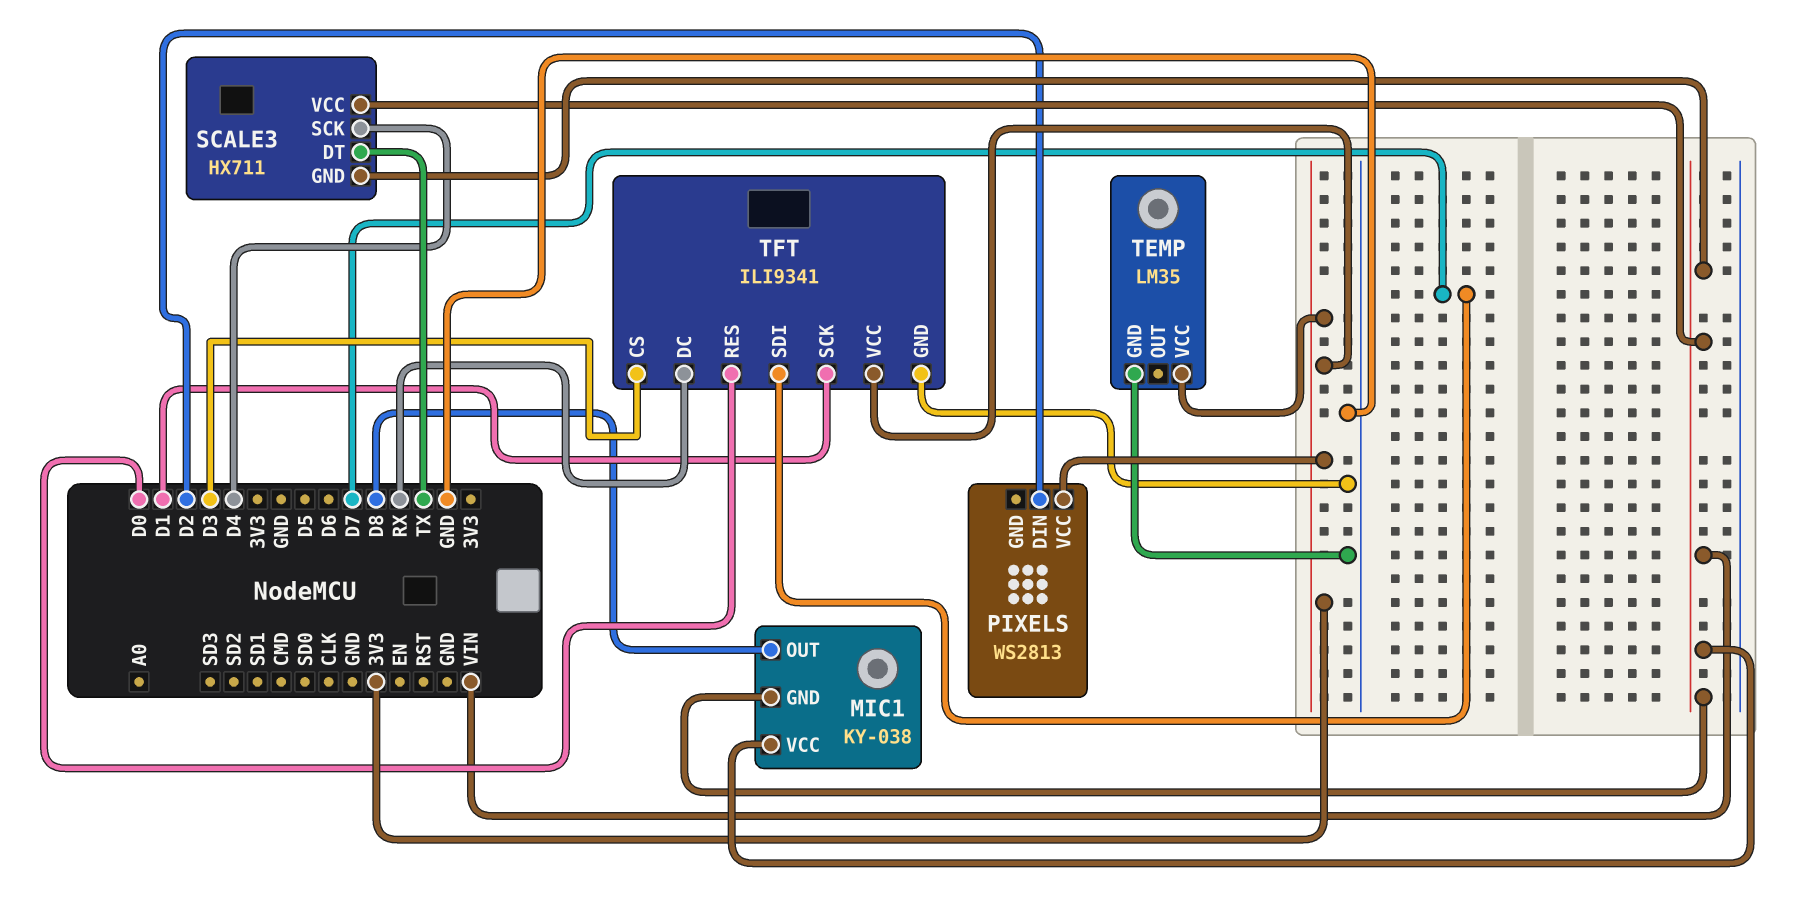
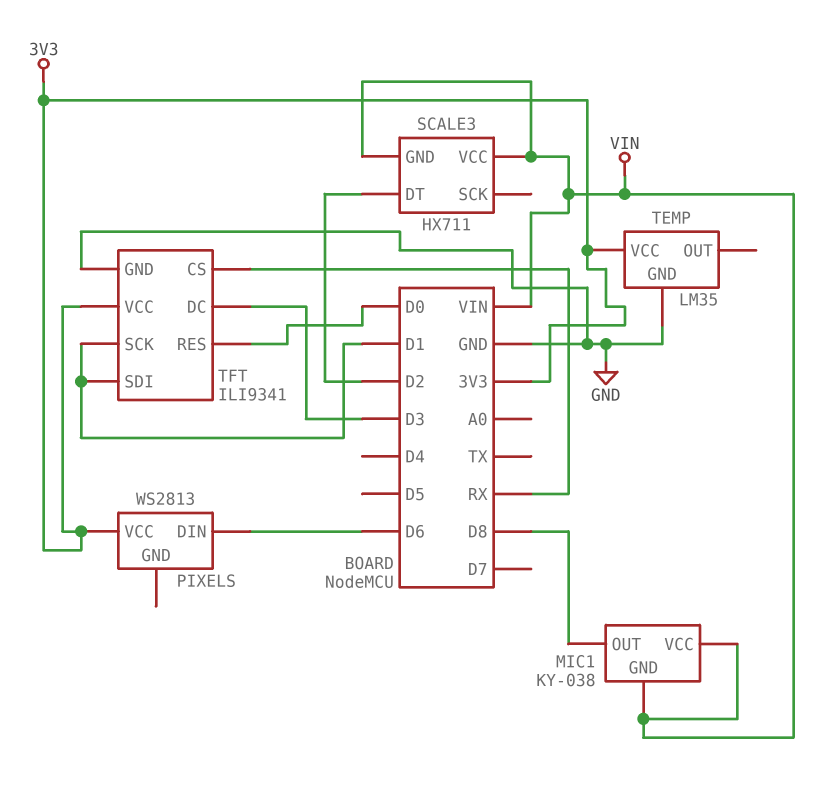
PIXELS pin DIN: D2 -> D6
SCALE3 pin DT: TX -> D2
SCALE3 pin SCK: D4 -> none
TFT pin CS: D3 -> RX
TFT pin DC: RX -> D3
TFT pin SDI: D7 -> D1

